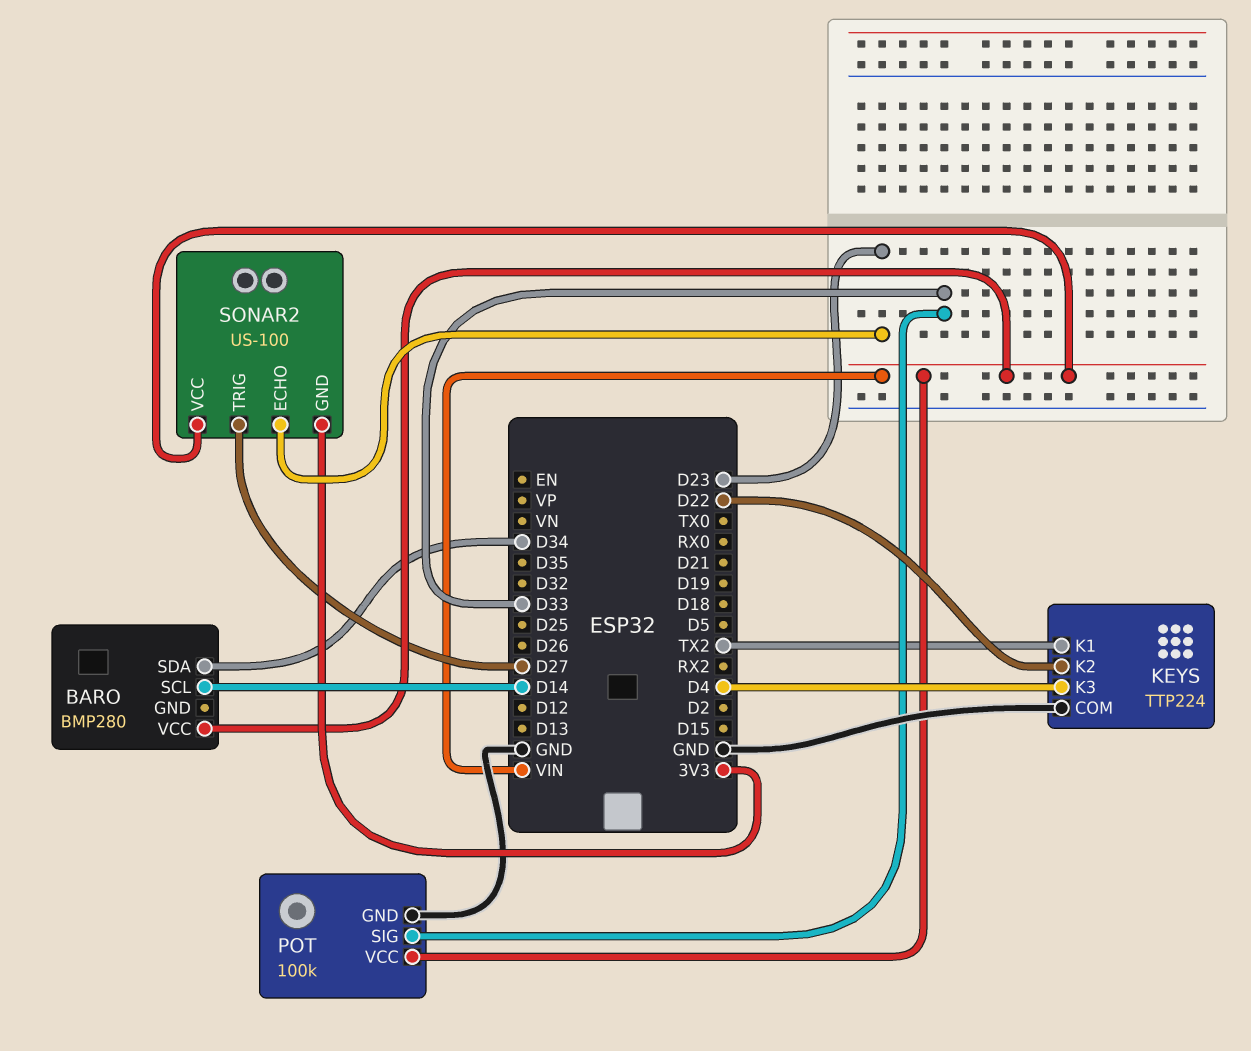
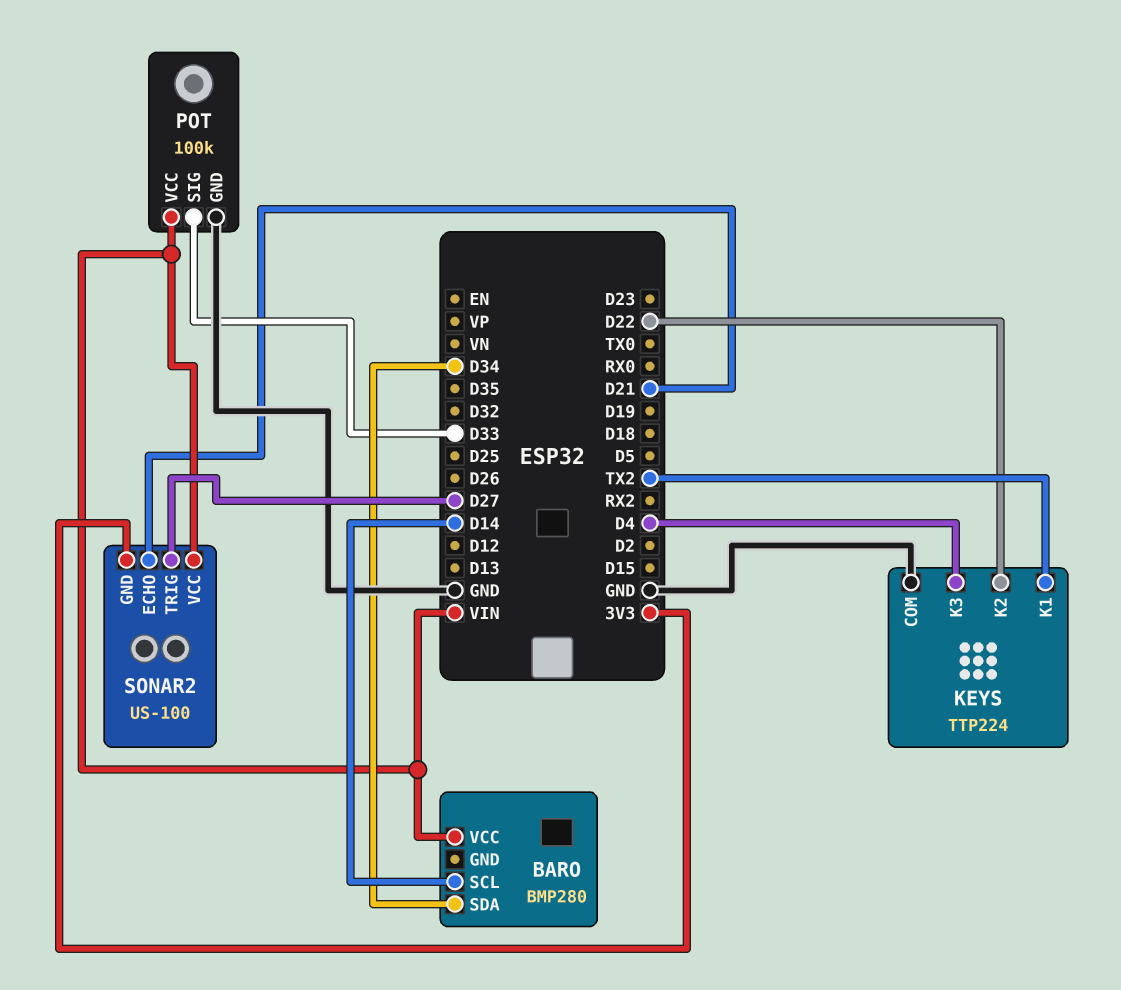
SONAR2 pin ECHO: D23 -> D21

